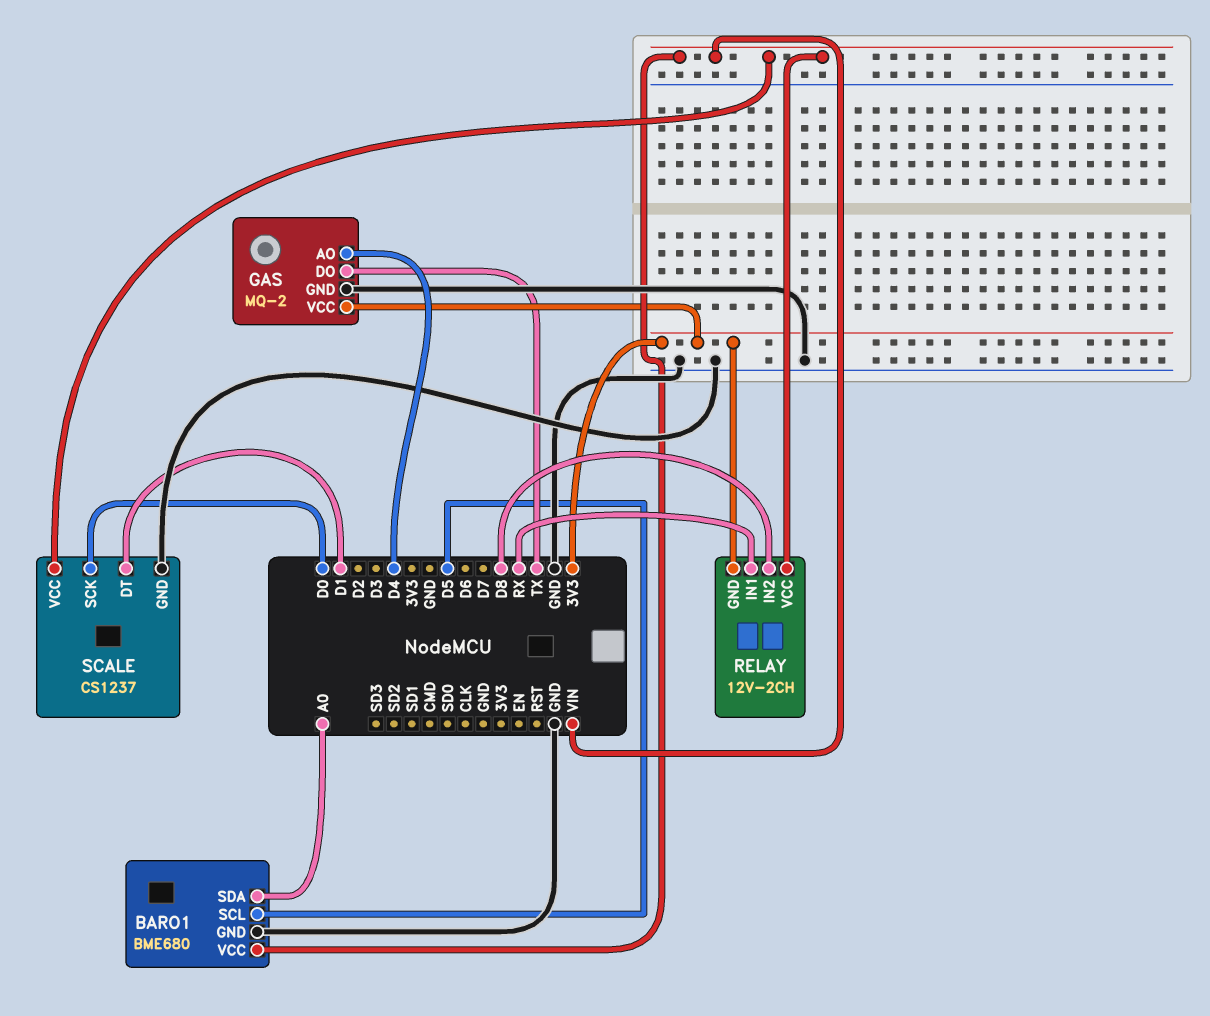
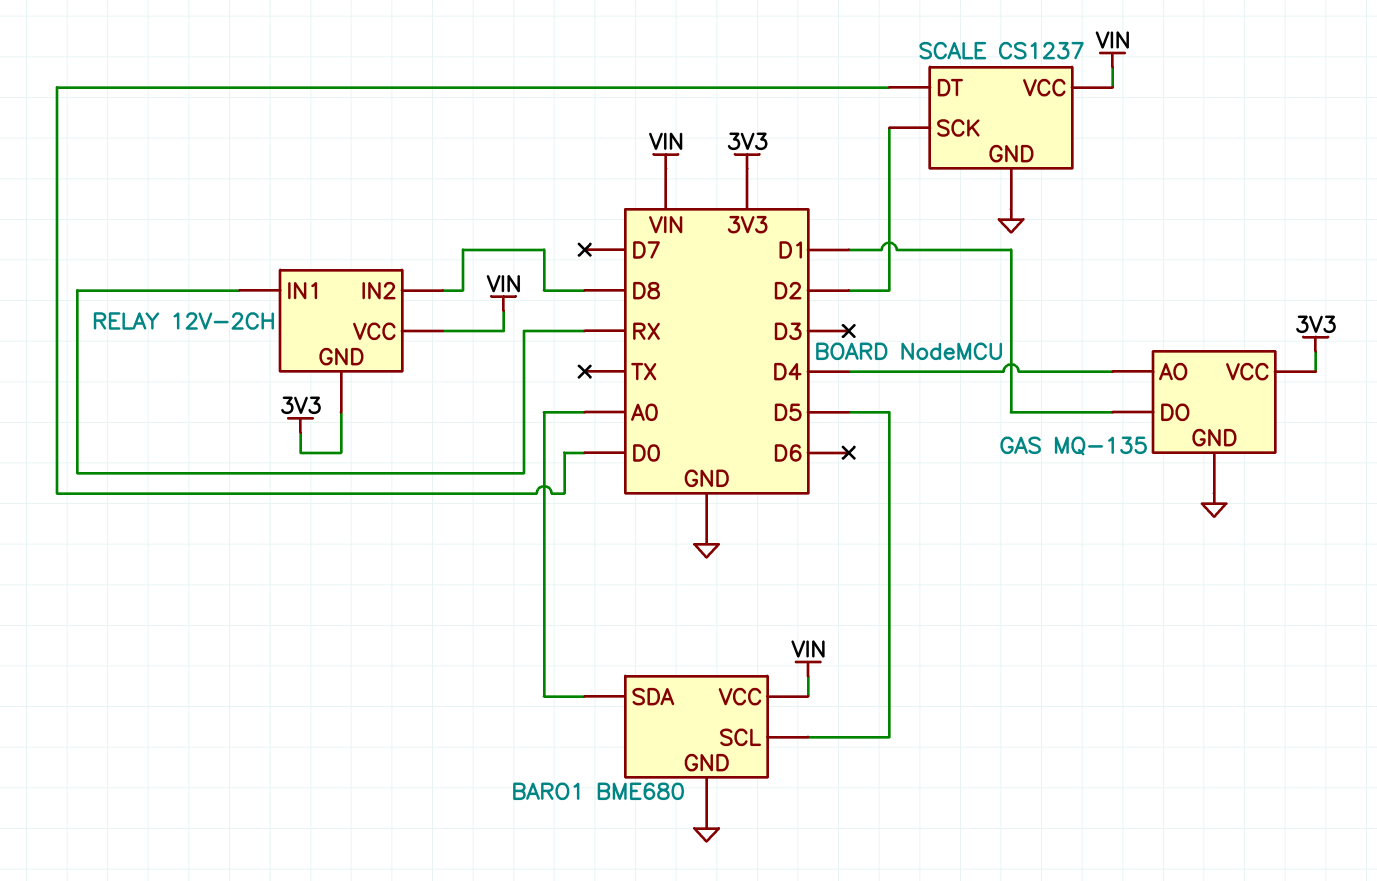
GAS: MQ-2 -> MQ-135
GAS pin DO: TX -> D1
SCALE pin DT: D1 -> D0
SCALE pin SCK: D0 -> D2

